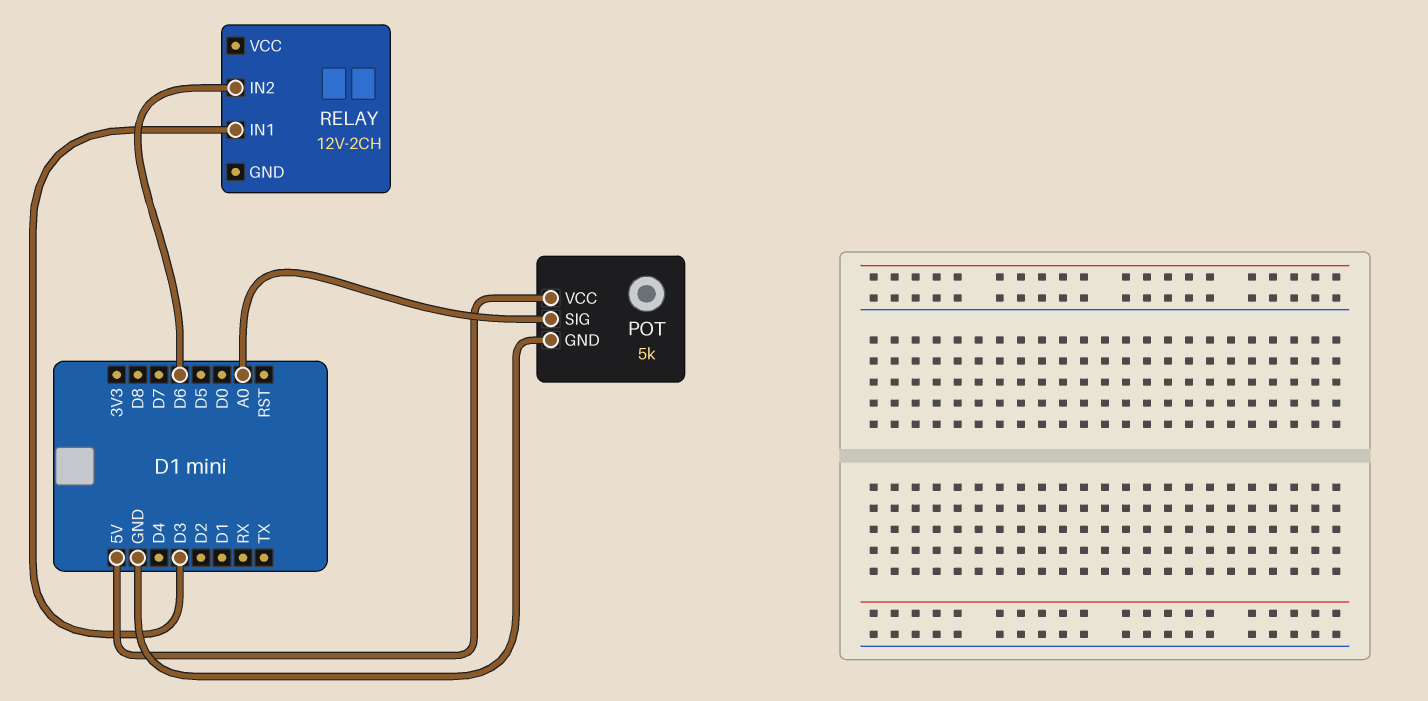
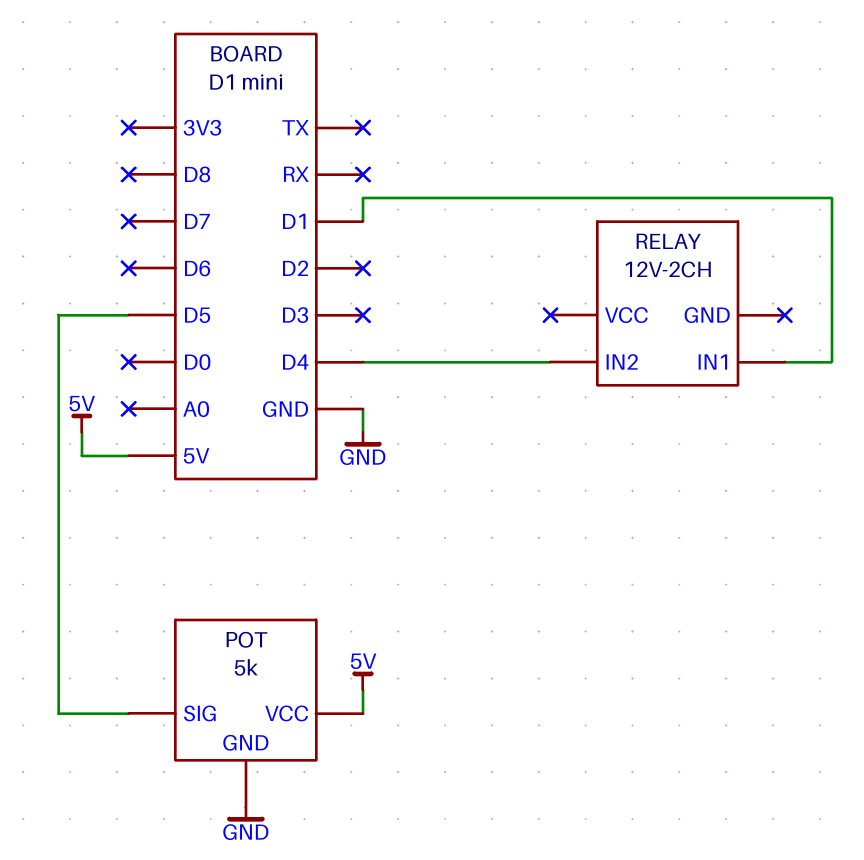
POT pin SIG: A0 -> D5
RELAY pin IN1: D3 -> D1
RELAY pin IN2: D6 -> D4

